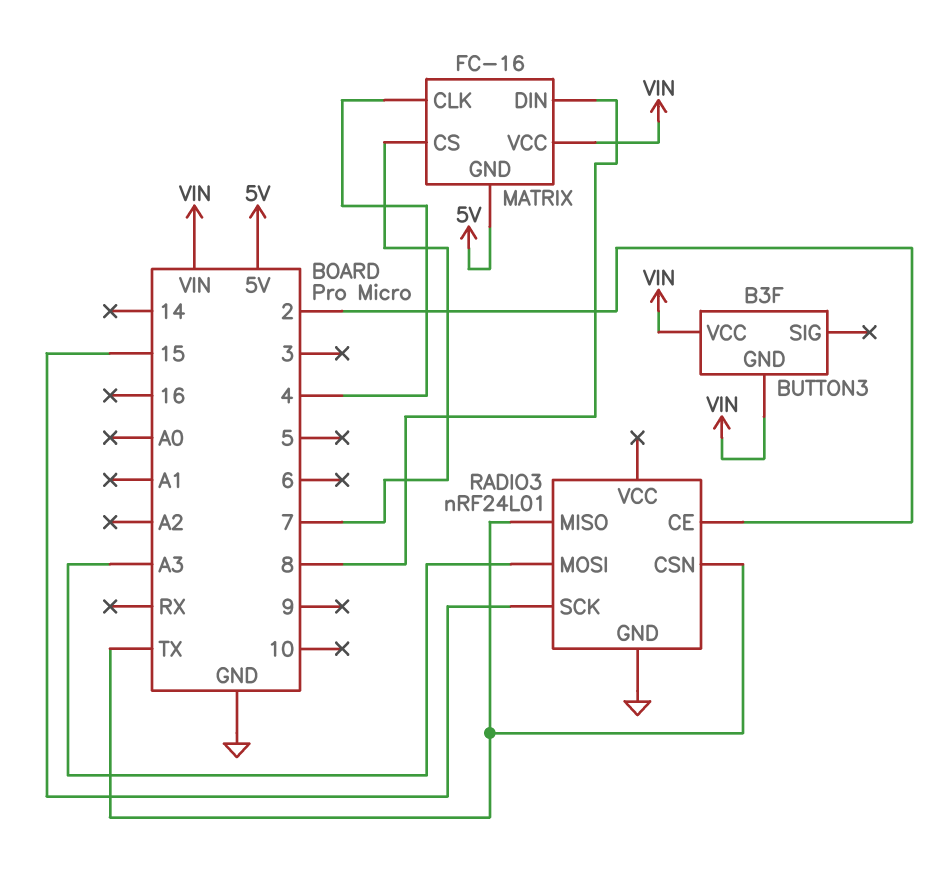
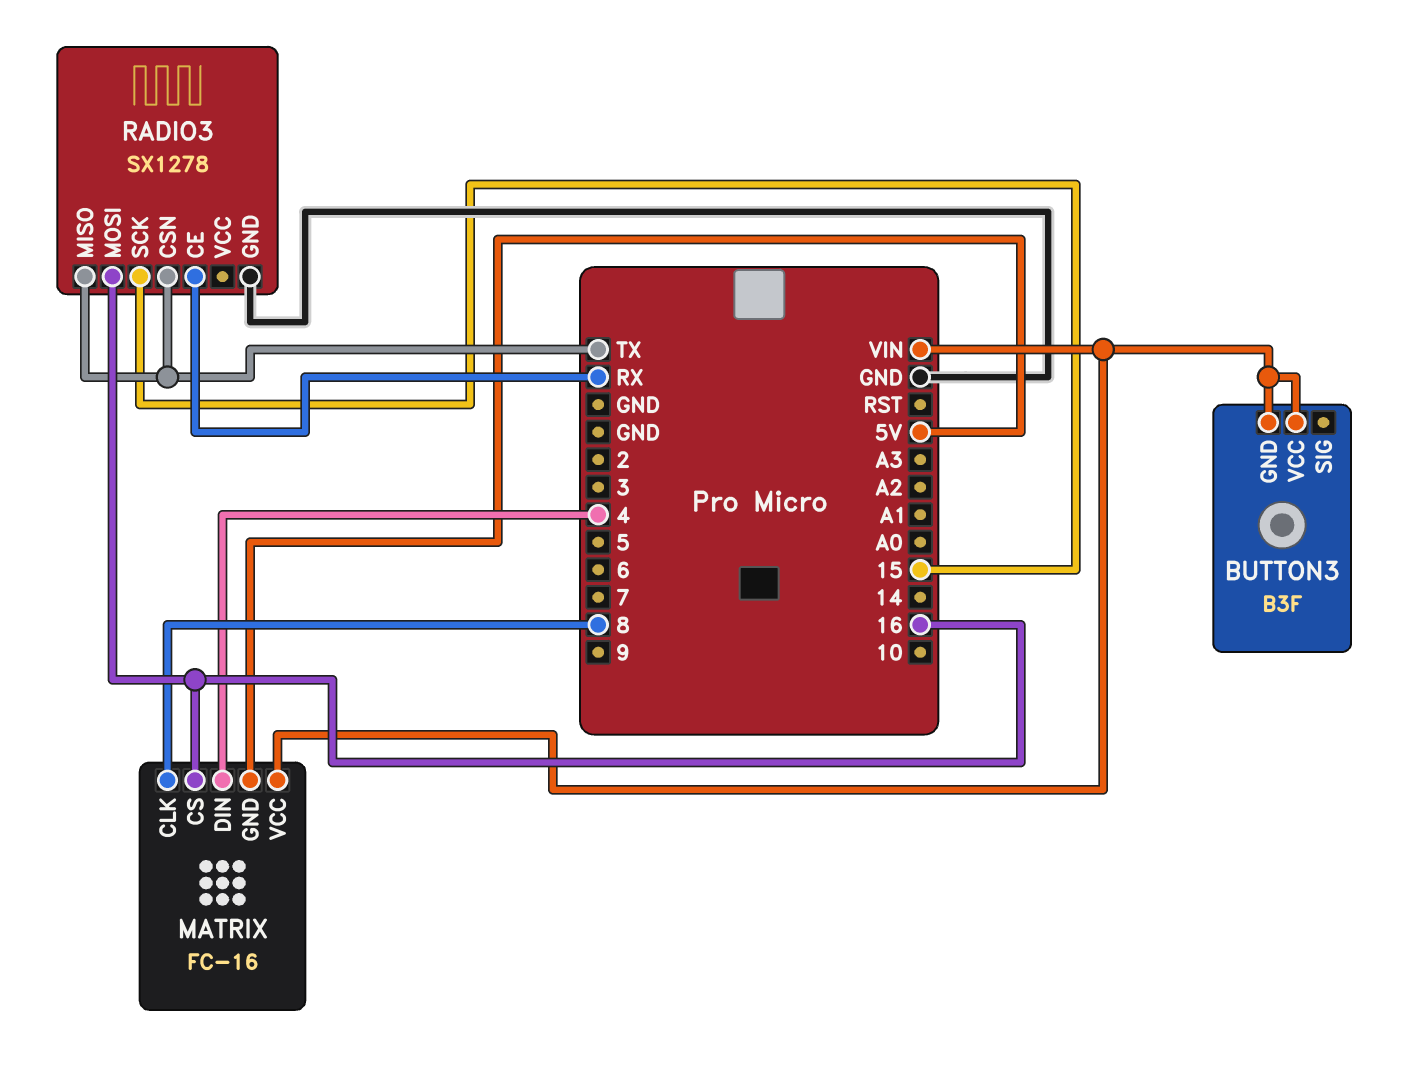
MATRIX pin CLK: 4 -> 8
MATRIX pin CS: 7 -> 16
MATRIX pin DIN: 8 -> 4
RADIO3: nRF24L01 -> SX1278
RADIO3 pin CE: 2 -> RX
RADIO3 pin MOSI: A3 -> 16

